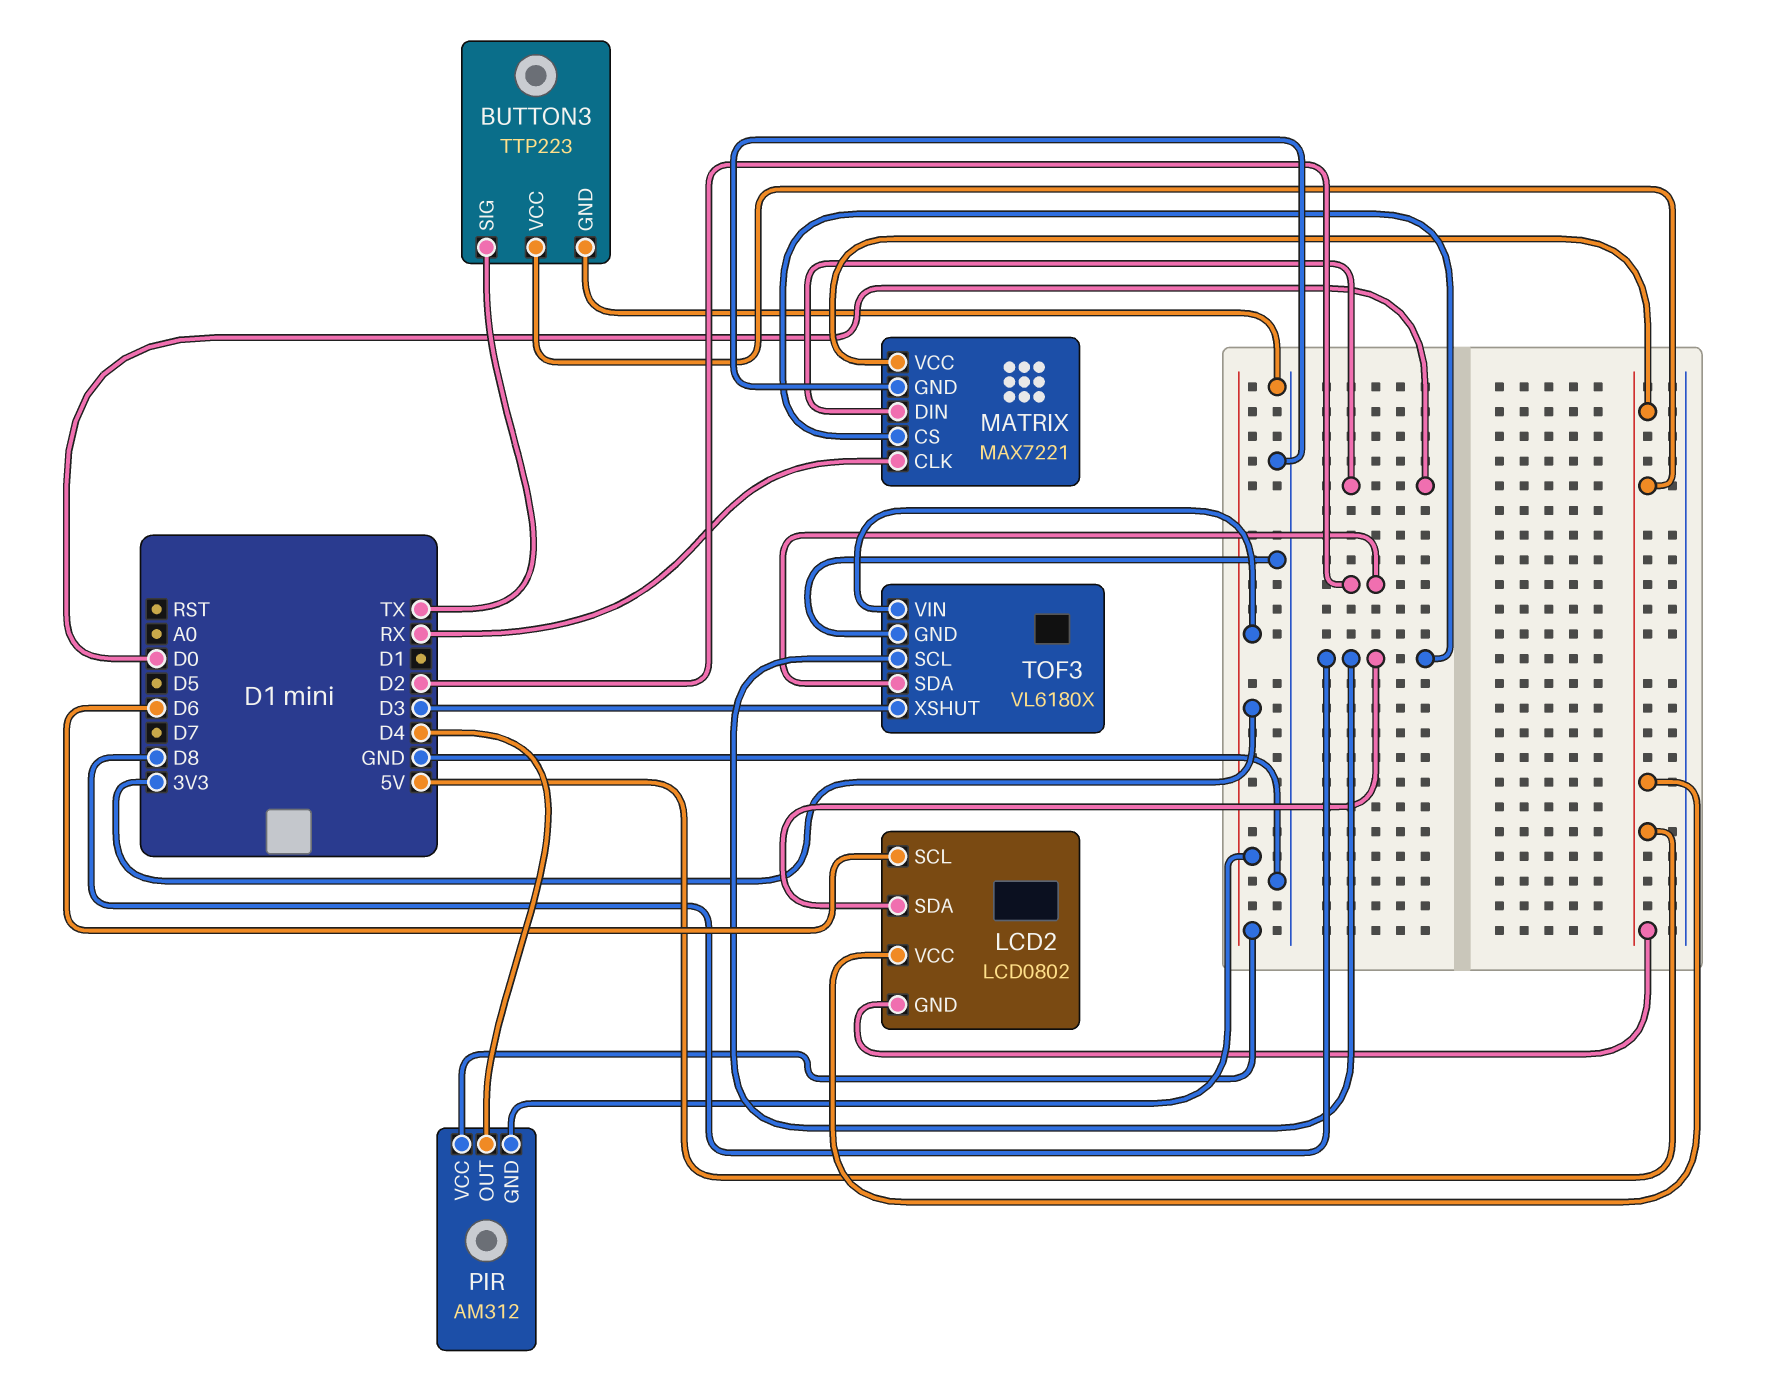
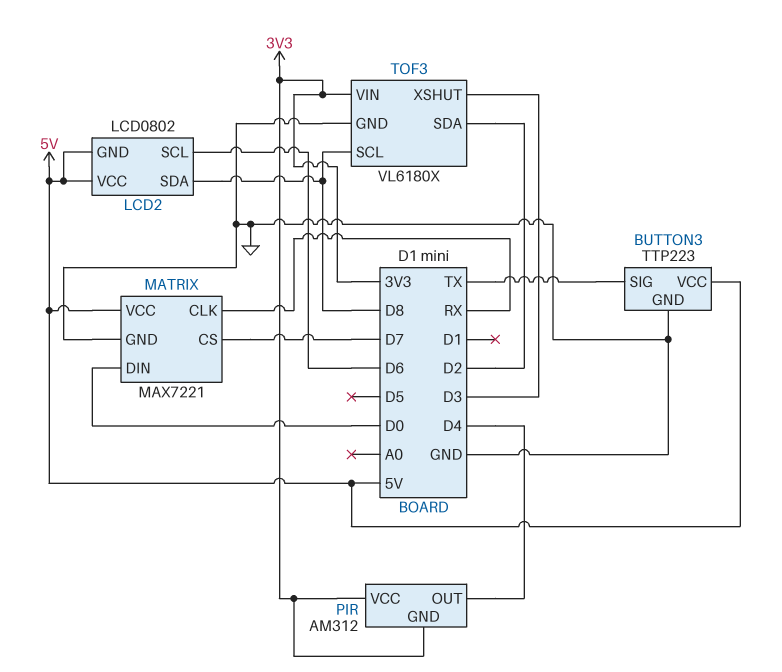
MATRIX pin CS: D8 -> D7

